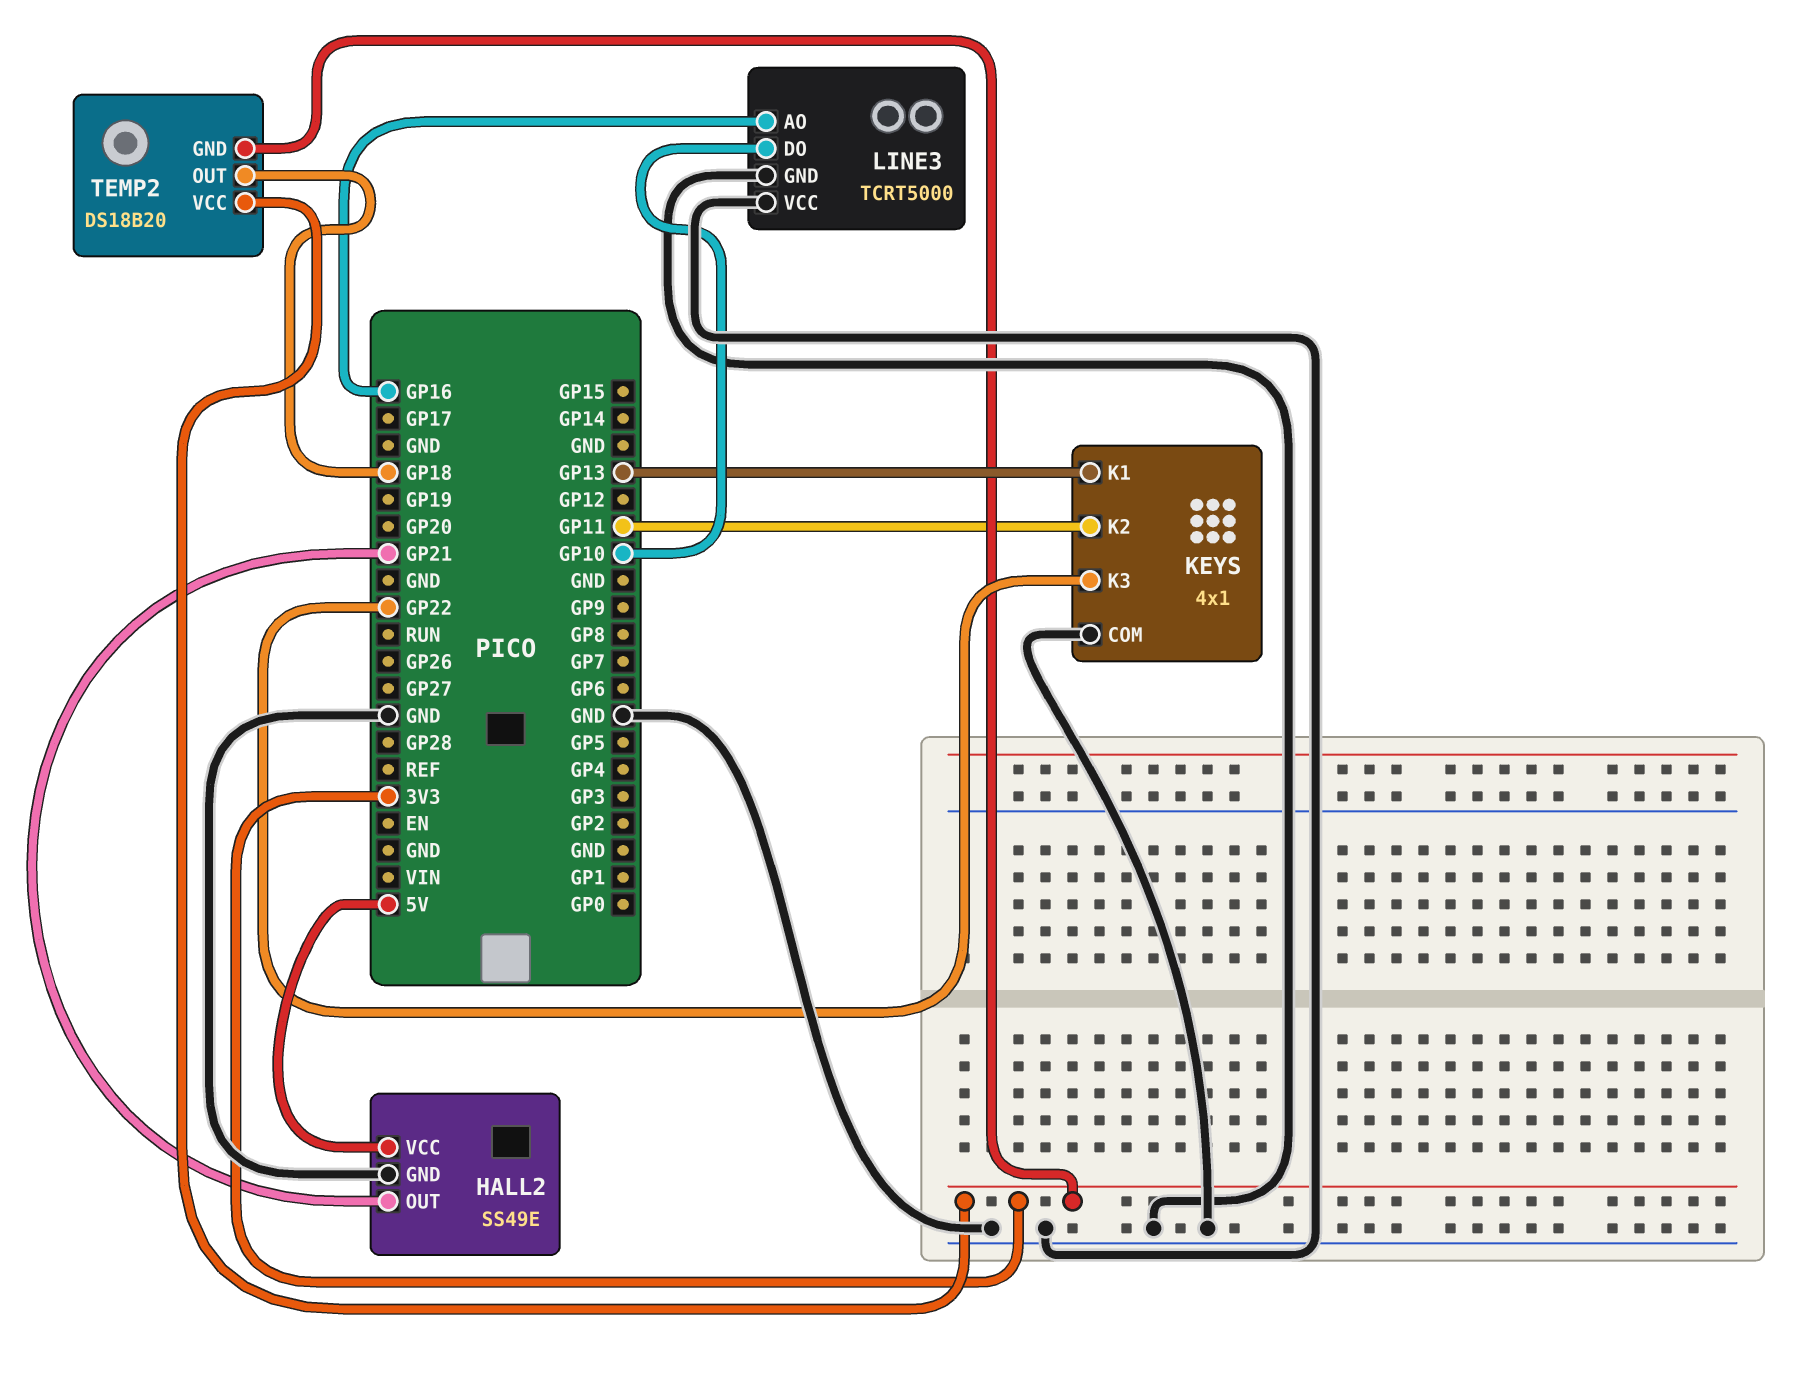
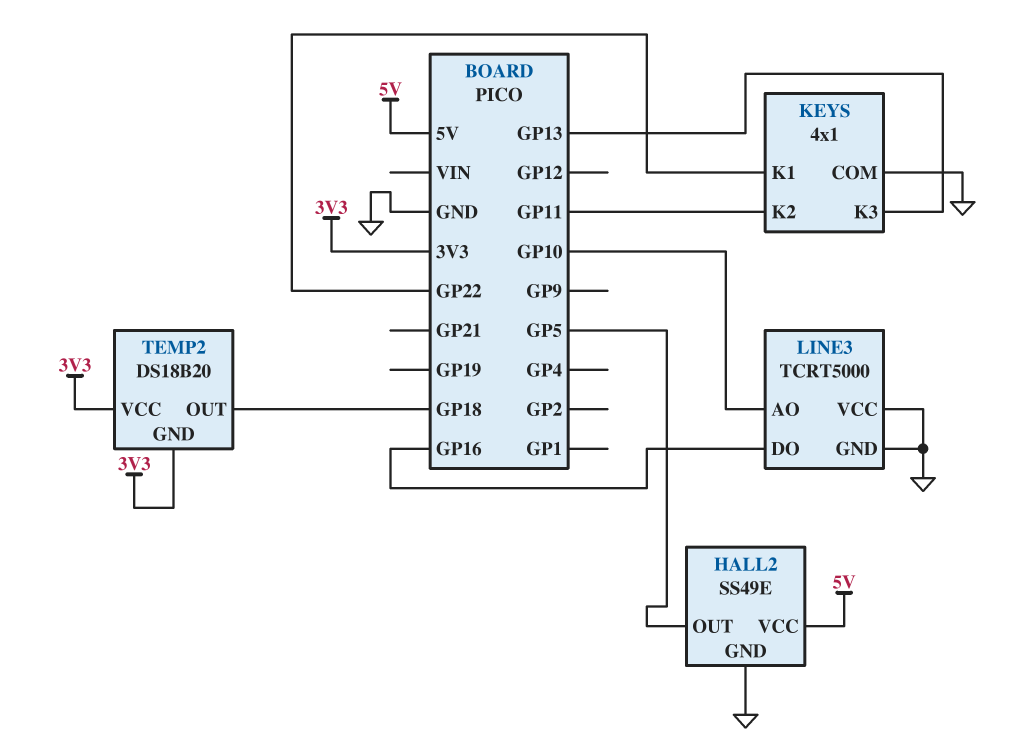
HALL2 pin OUT: GP21 -> GP5
KEYS pin K1: GP13 -> GP22
KEYS pin K3: GP22 -> GP13
LINE3 pin AO: GP16 -> GP10
LINE3 pin DO: GP10 -> GP16

